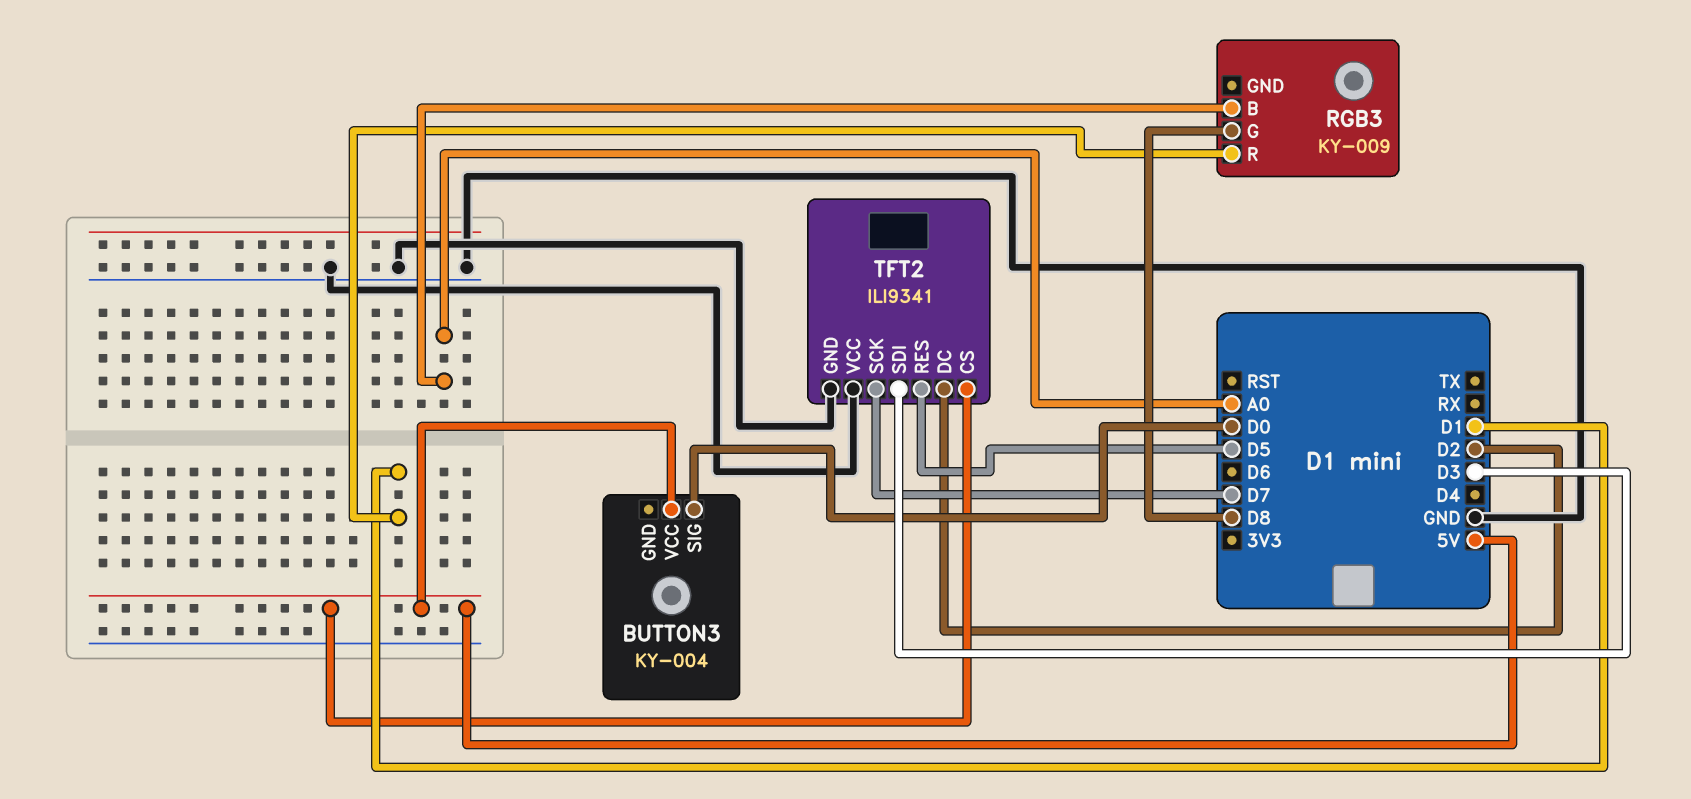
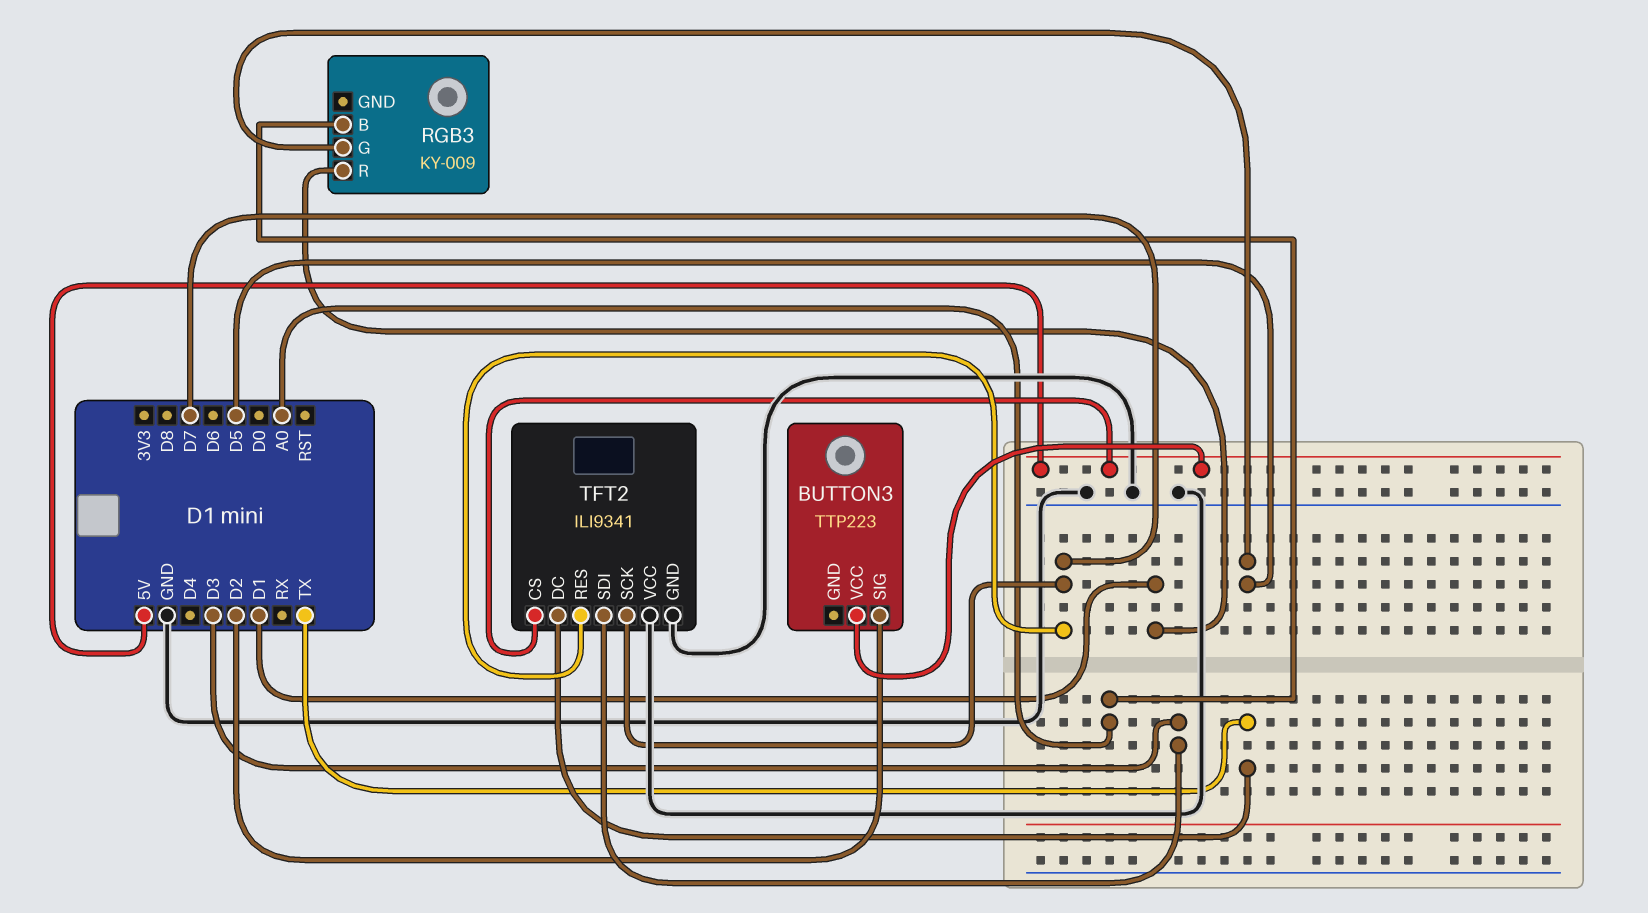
BUTTON3: KY-004 -> TTP223
BUTTON3 pin SIG: D0 -> D2
RGB3 pin G: D8 -> D5
TFT2 pin DC: D2 -> TX
TFT2 pin RES: D5 -> D7

